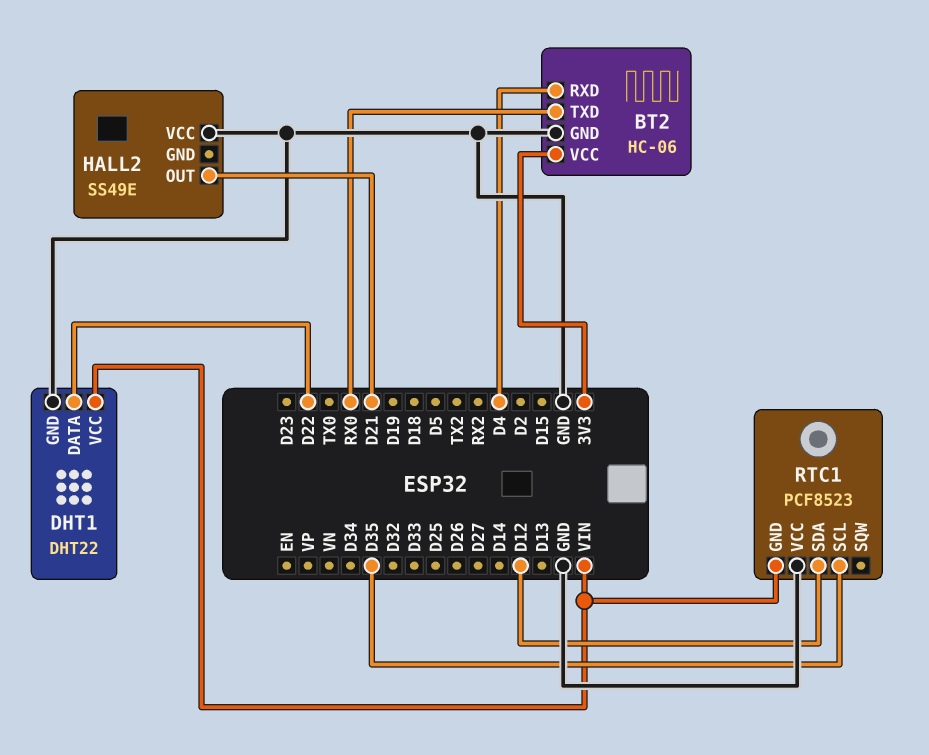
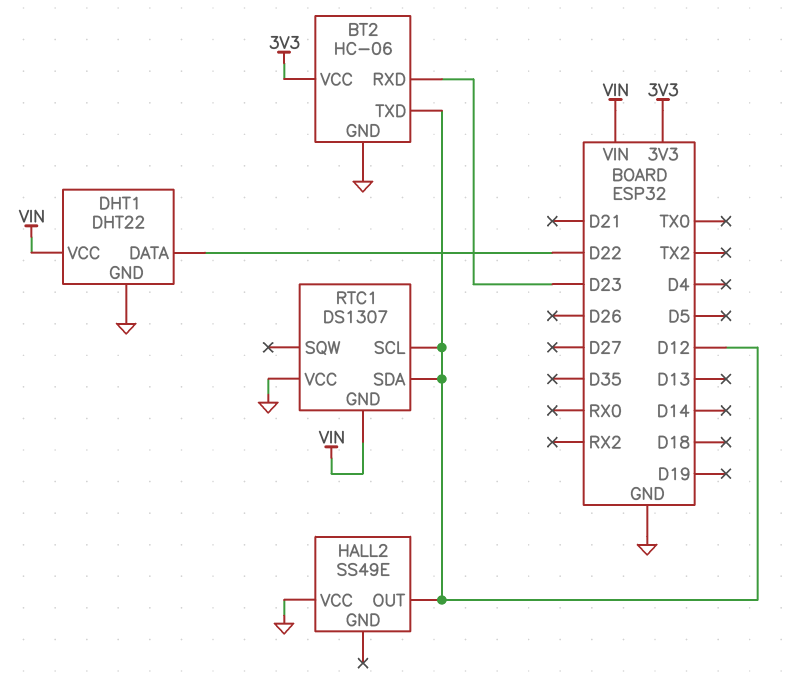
BT2 pin RXD: D4 -> D23
BT2 pin TXD: RX0 -> D12
HALL2 pin OUT: D21 -> D12
RTC1: PCF8523 -> DS1307
RTC1 pin SCL: D35 -> D12

